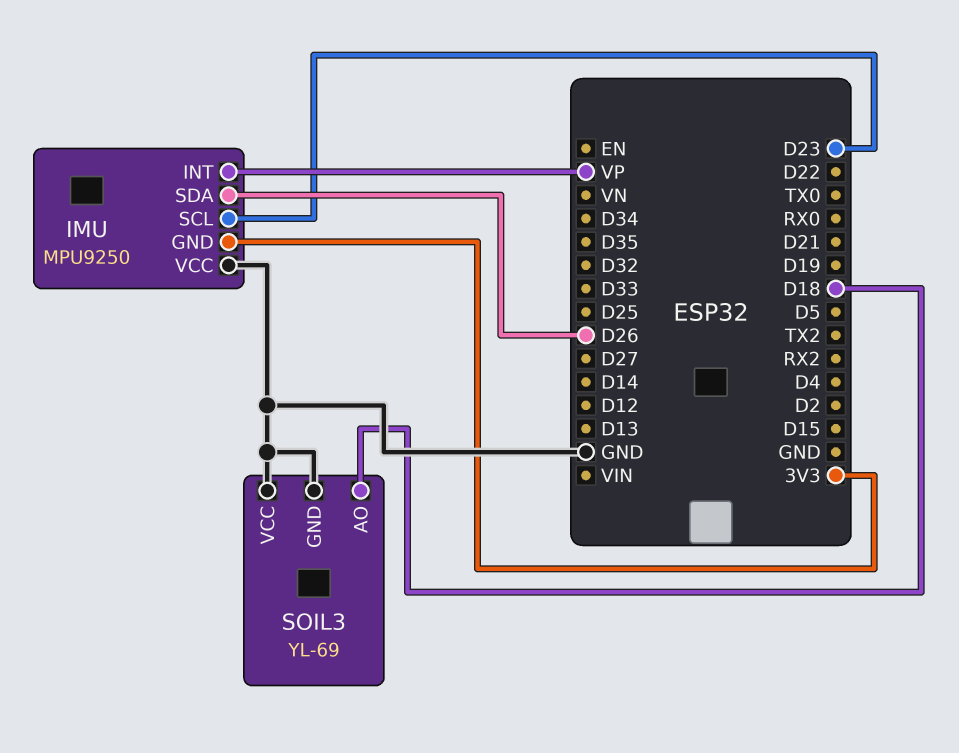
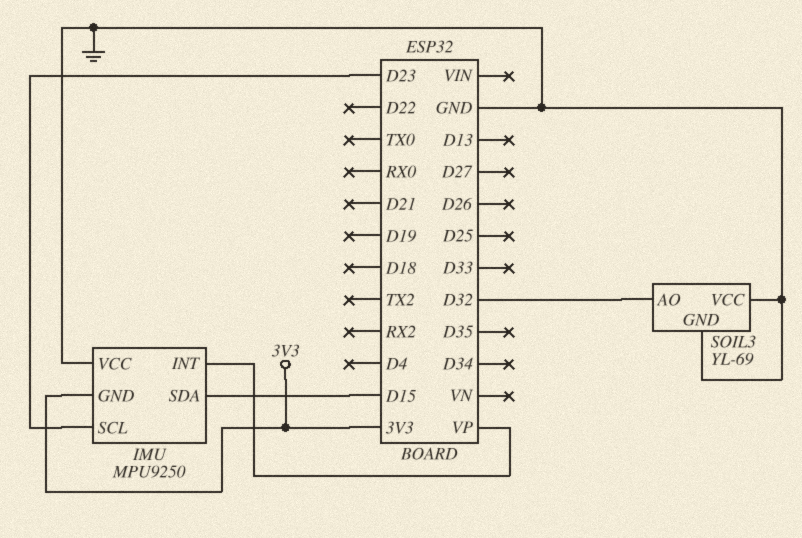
IMU pin SDA: D26 -> D15
SOIL3 pin AO: D18 -> D32

